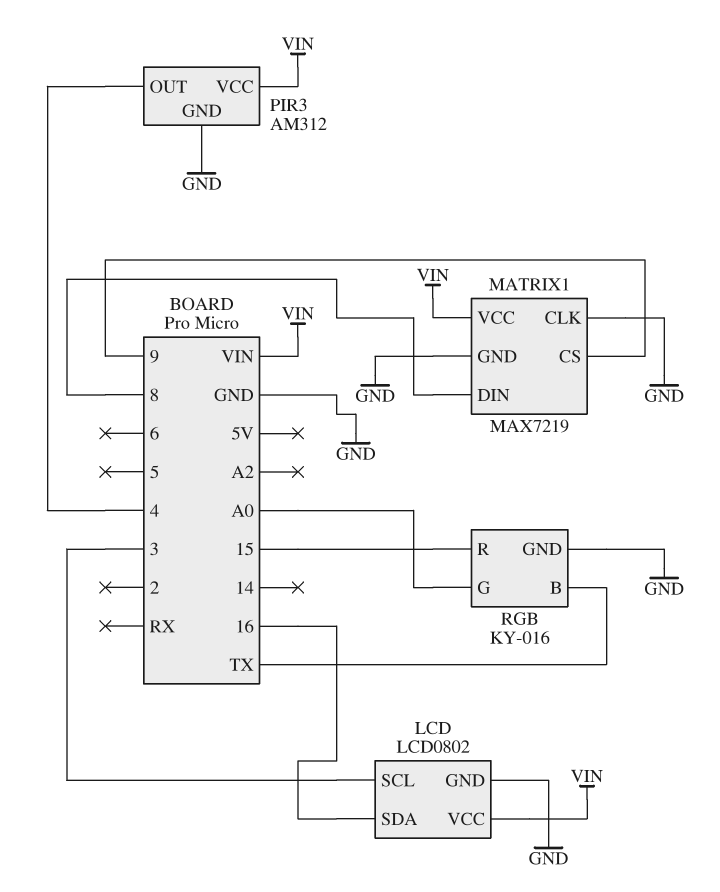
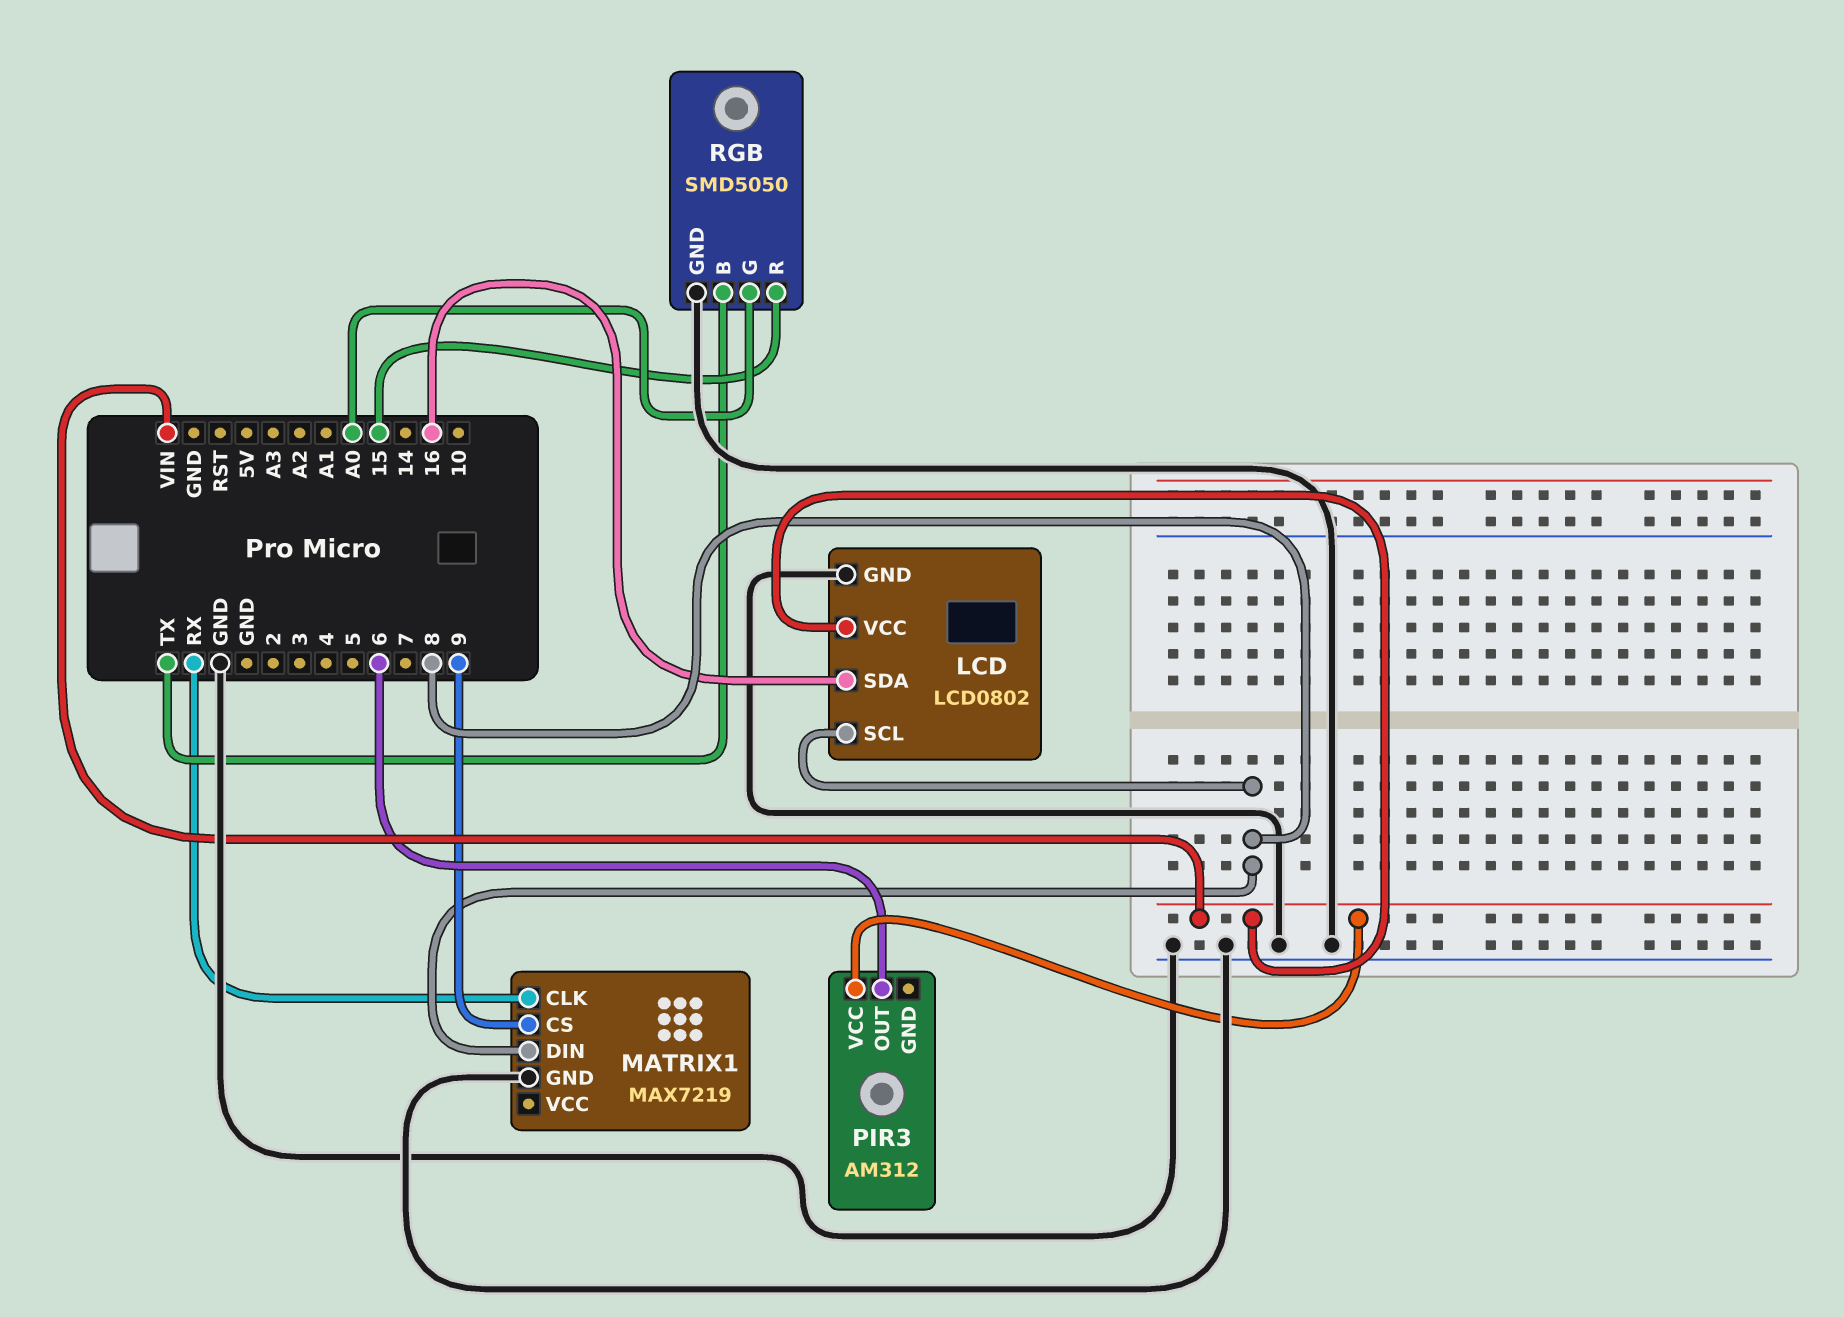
LCD pin SCL: 3 -> 8
MATRIX1 pin CLK: GND -> RX
MATRIX1 pin VCC: VIN -> none
PIR3 pin GND: GND -> none
PIR3 pin OUT: 4 -> 6
RGB: KY-016 -> SMD5050

